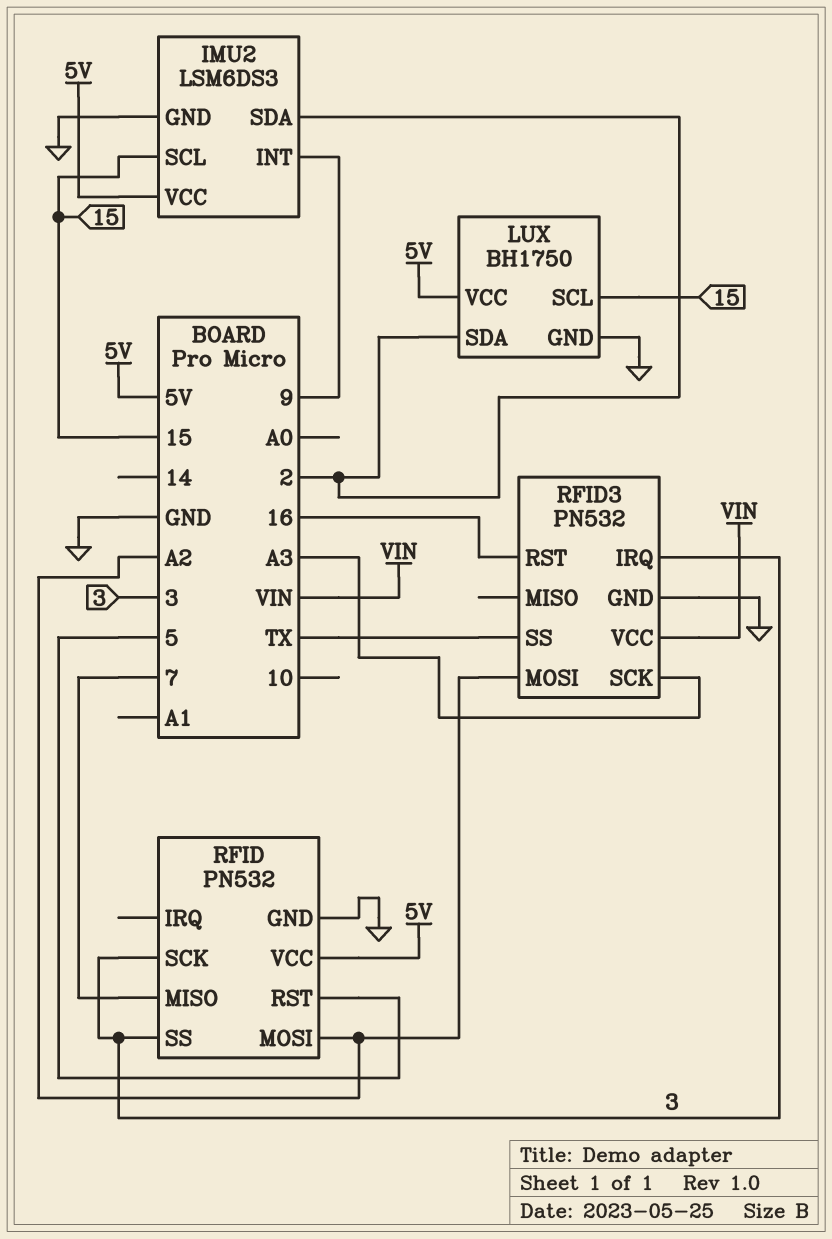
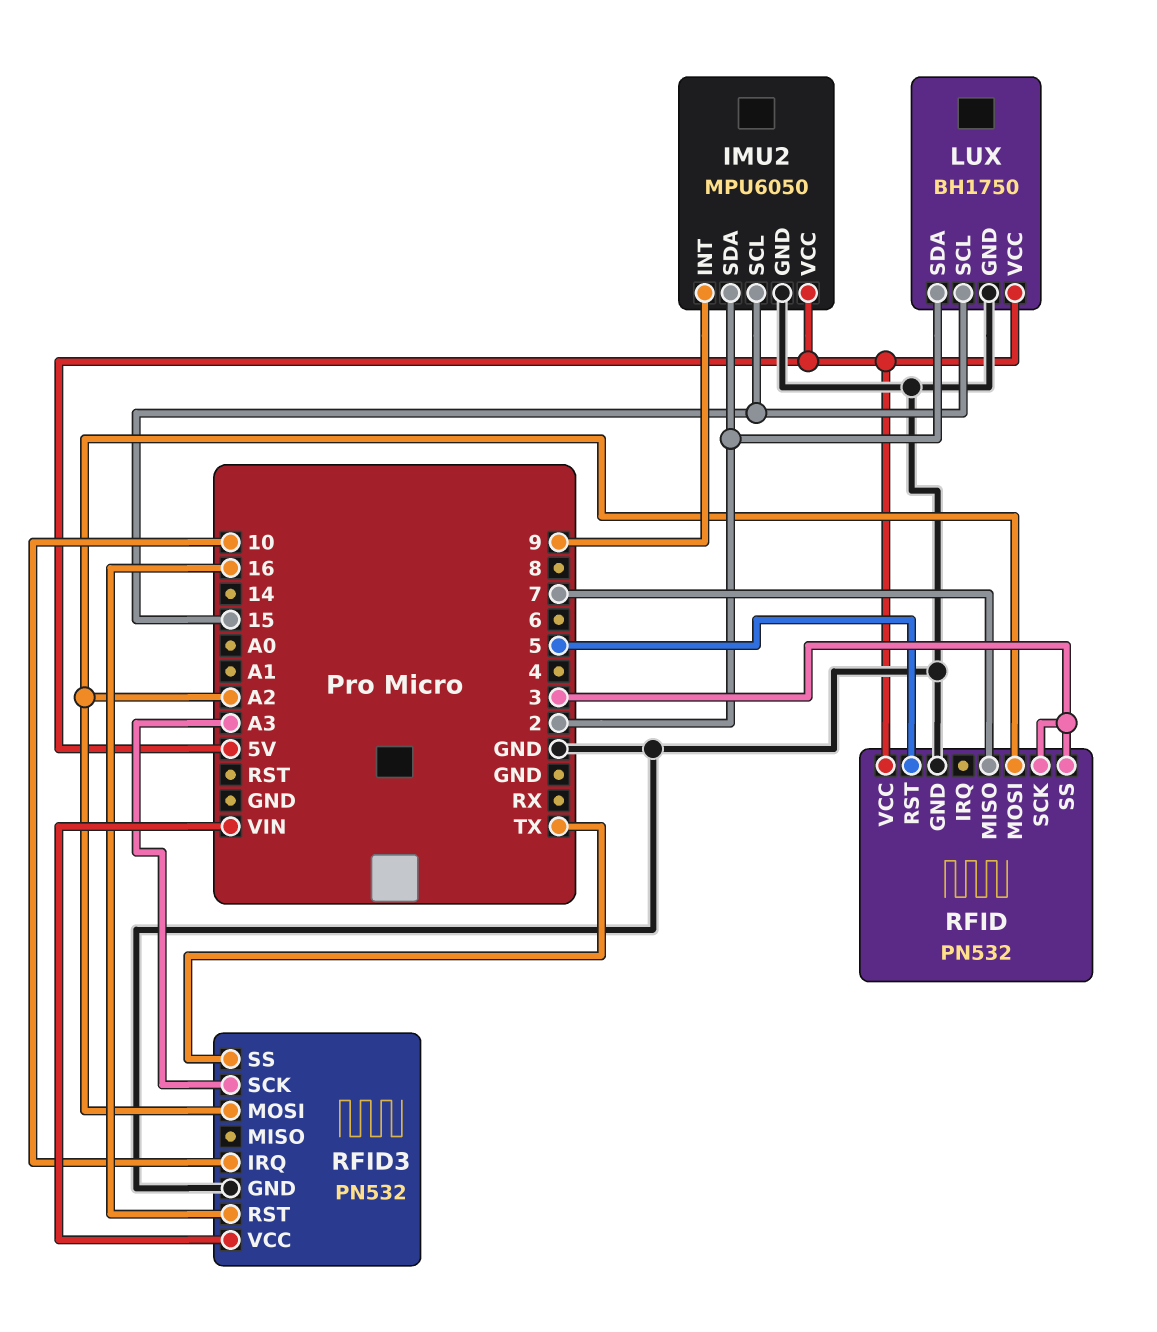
IMU2: LSM6DS3 -> MPU6050
RFID3 pin IRQ: 3 -> 10

